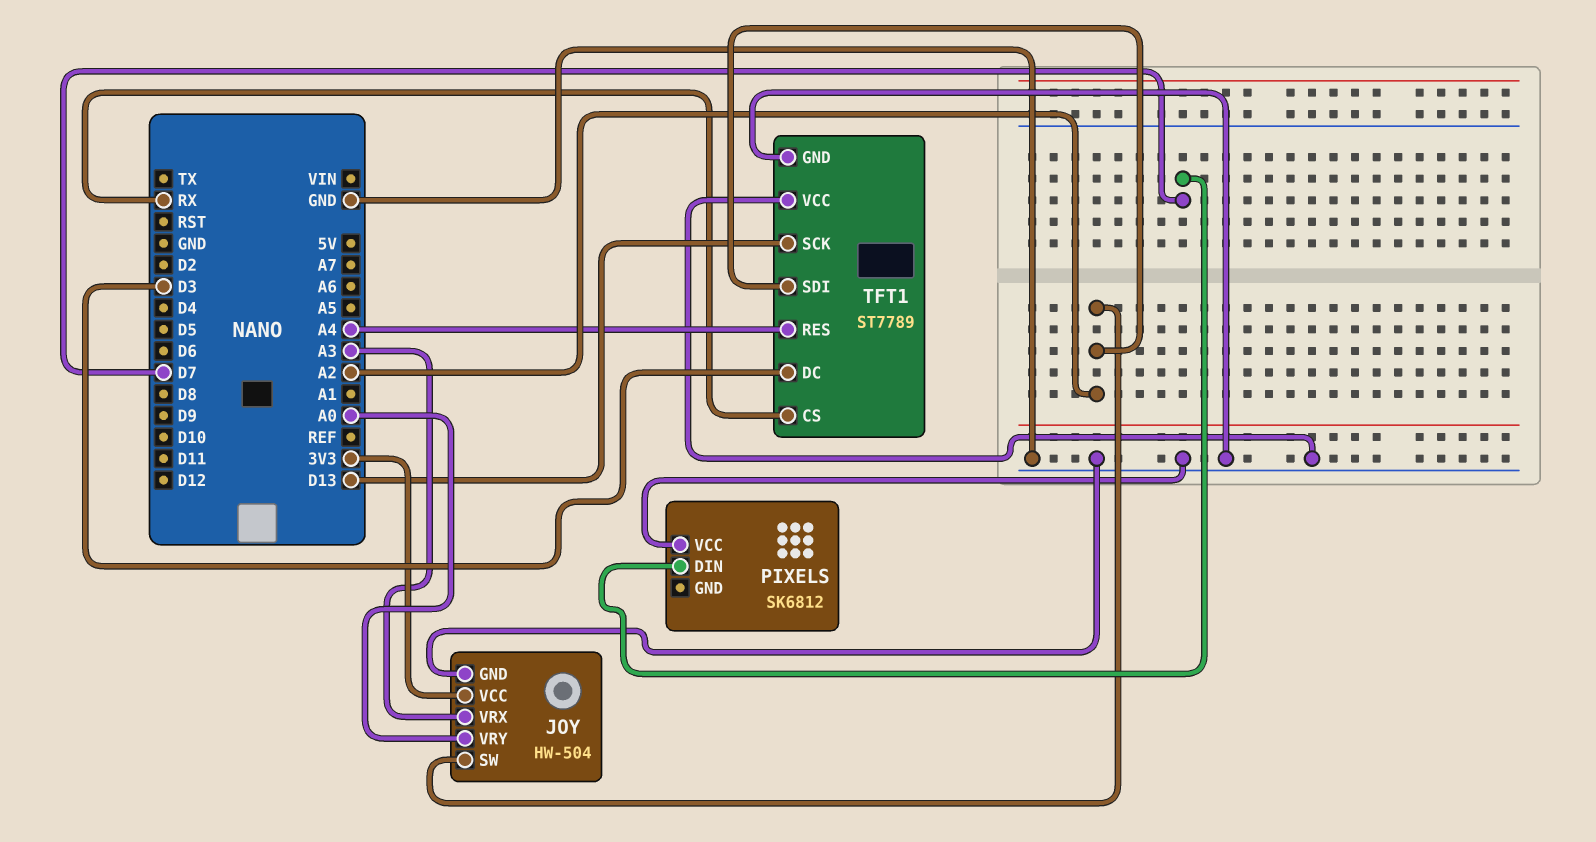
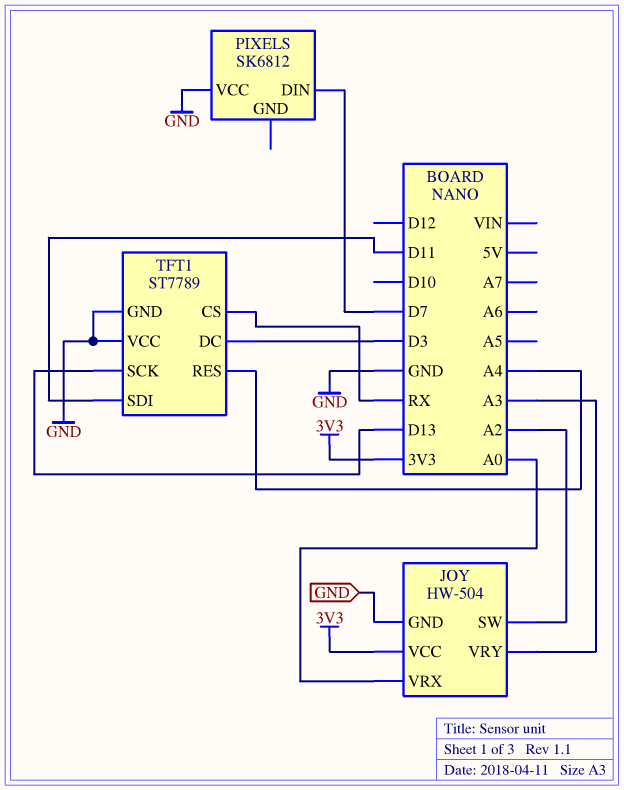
JOY pin VRX: A3 -> A0
JOY pin VRY: A0 -> A3
TFT1 pin SDI: A2 -> D11

